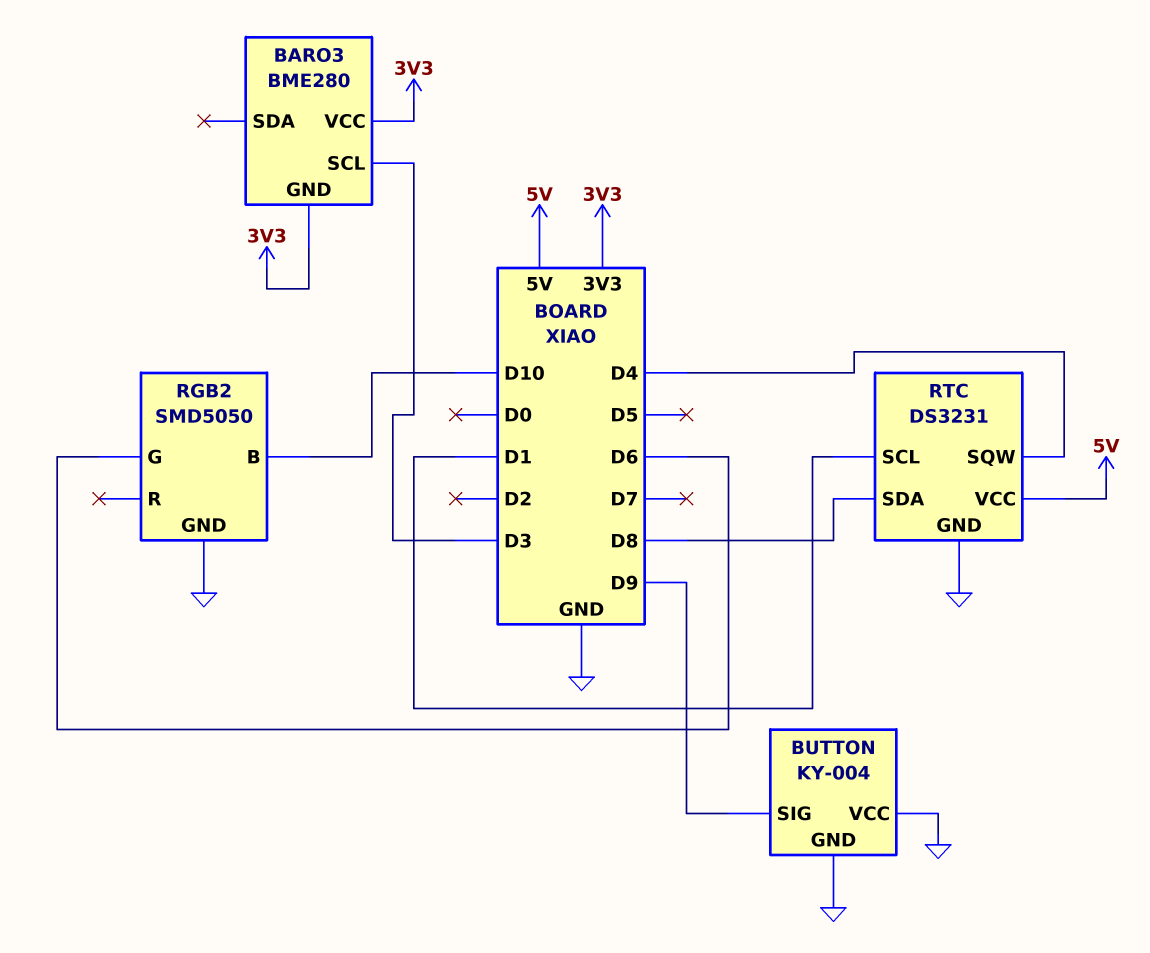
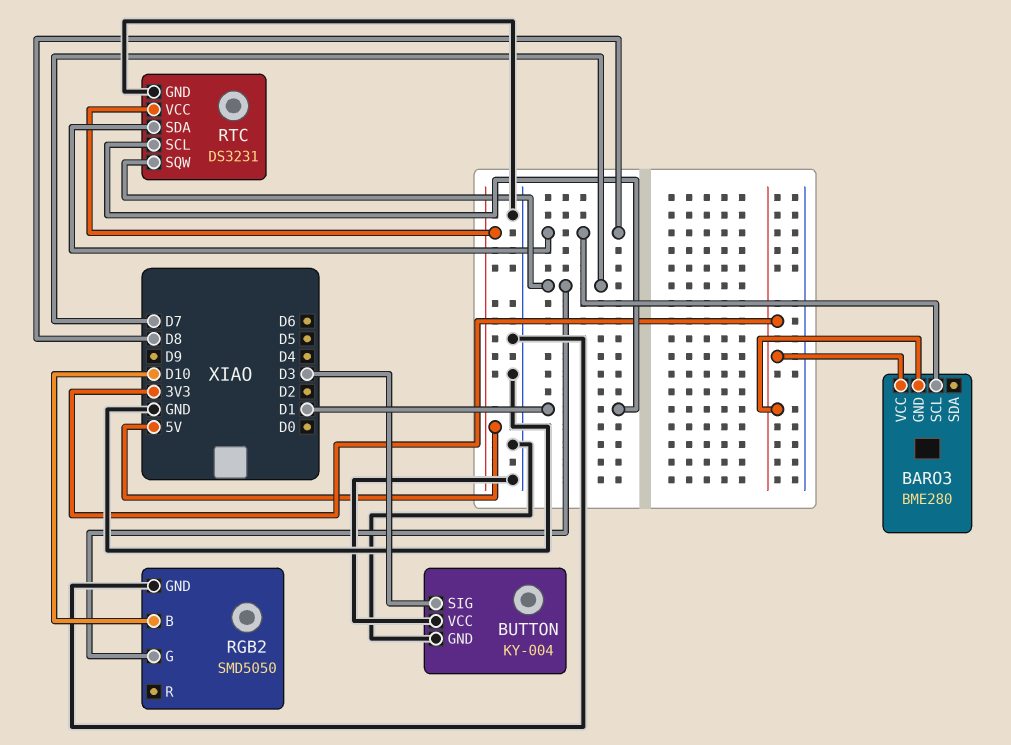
BARO3 pin SCL: D3 -> D8
BUTTON pin SIG: D9 -> D3
RGB2 pin G: D6 -> D7
RTC pin SQW: D4 -> D7

